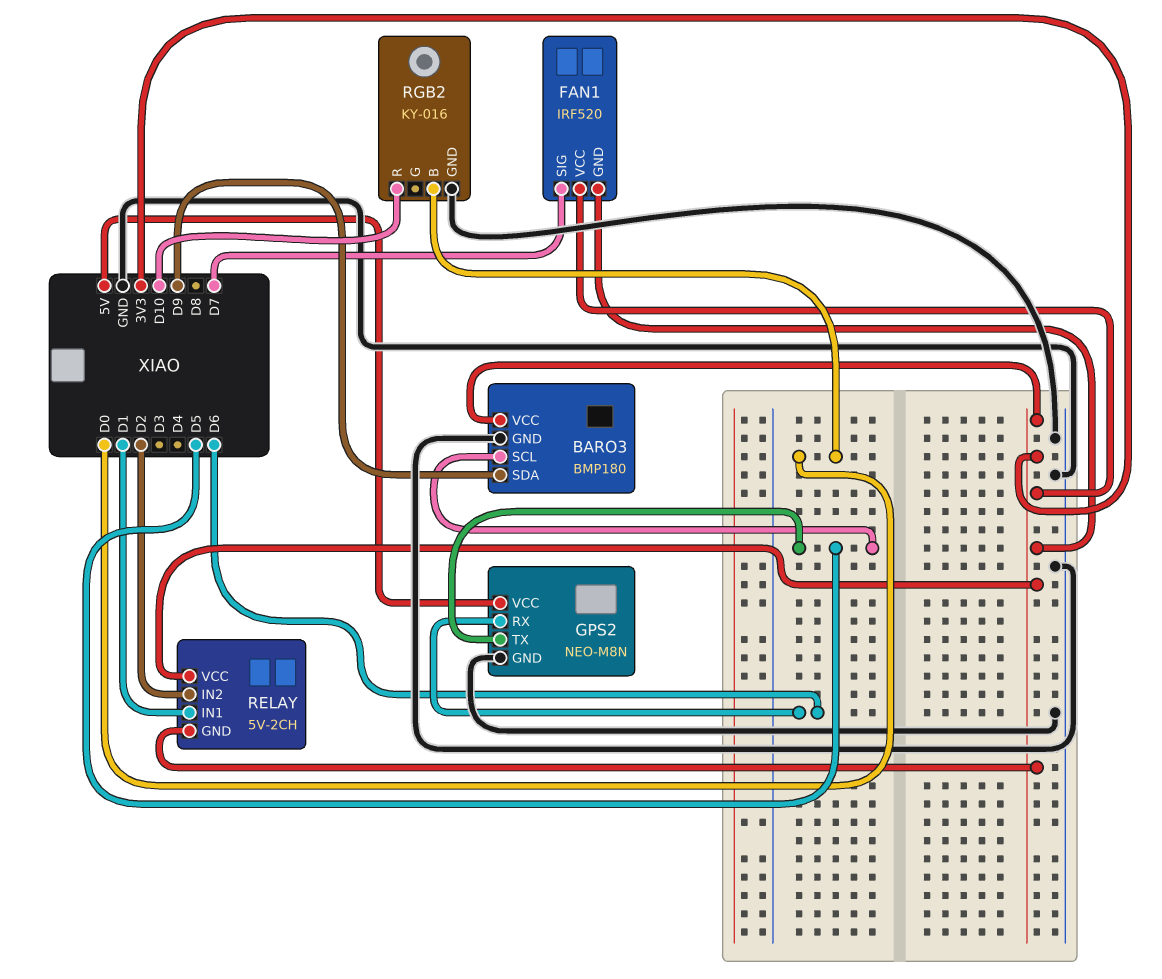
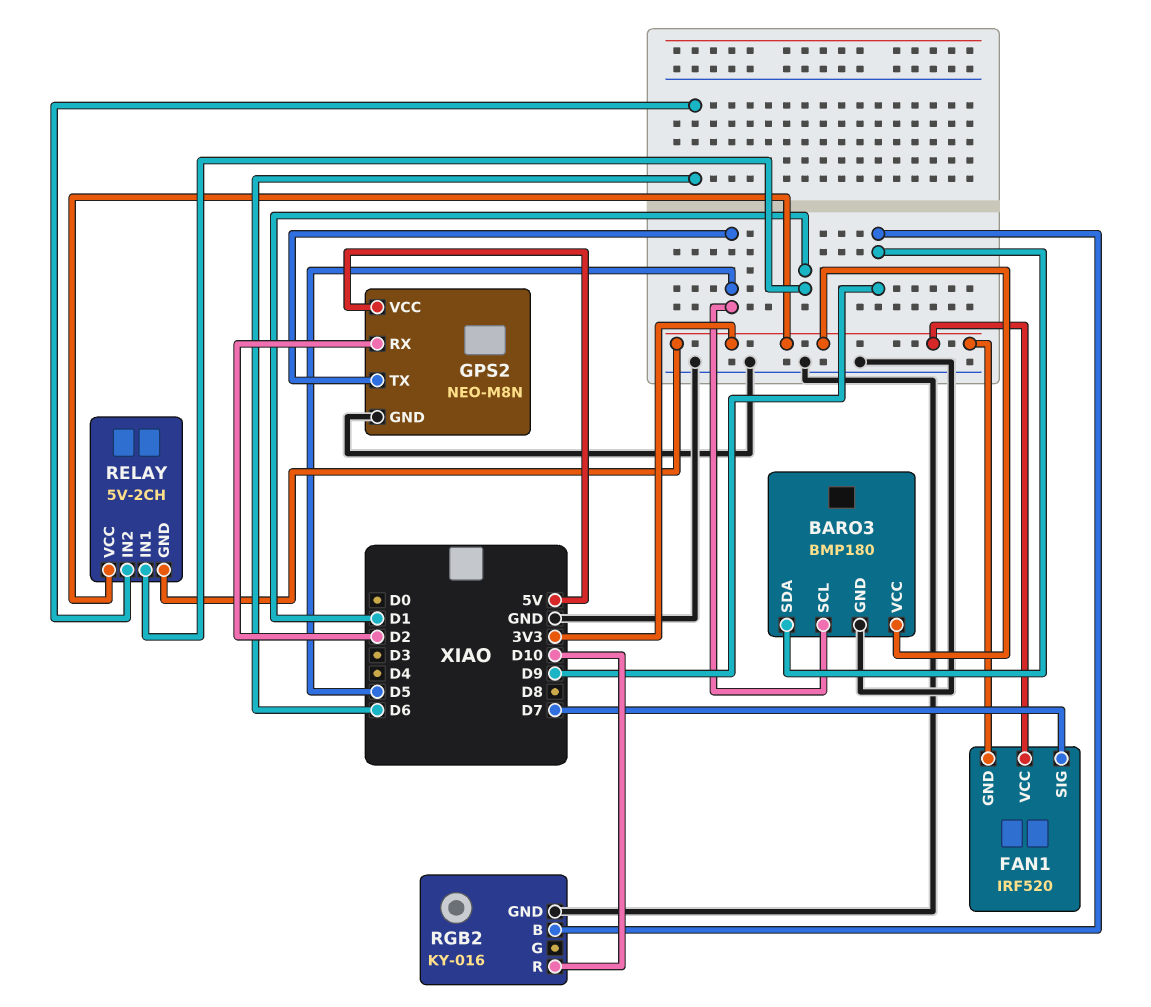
GPS2 pin RX: D6 -> D2
RELAY pin IN2: D2 -> D6
RGB2 pin B: D0 -> D9

